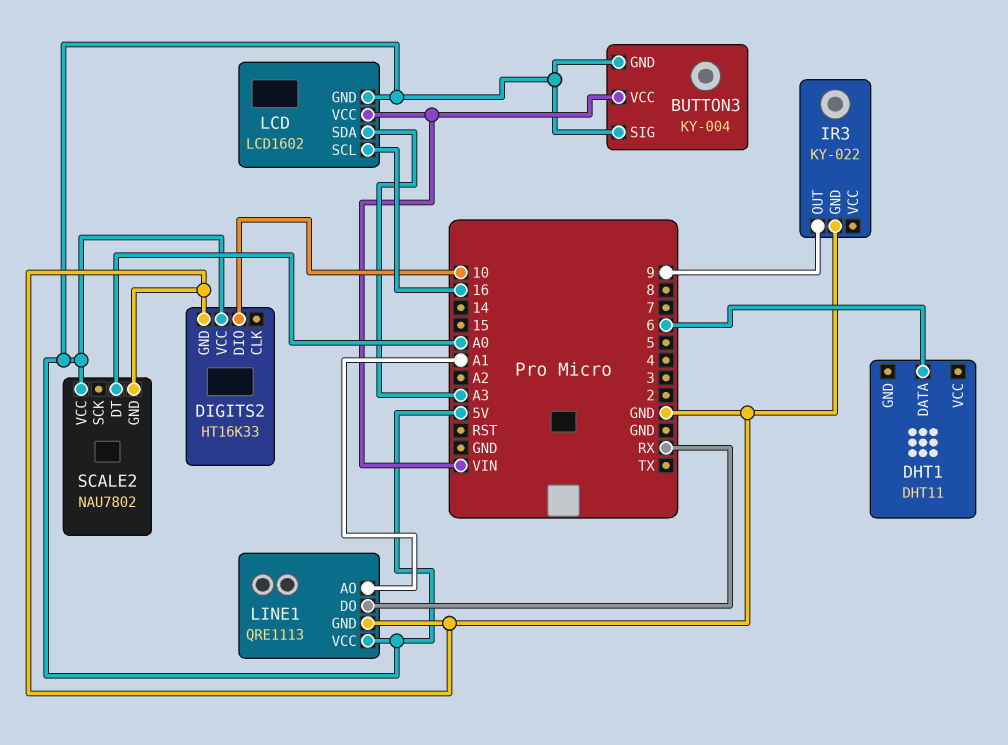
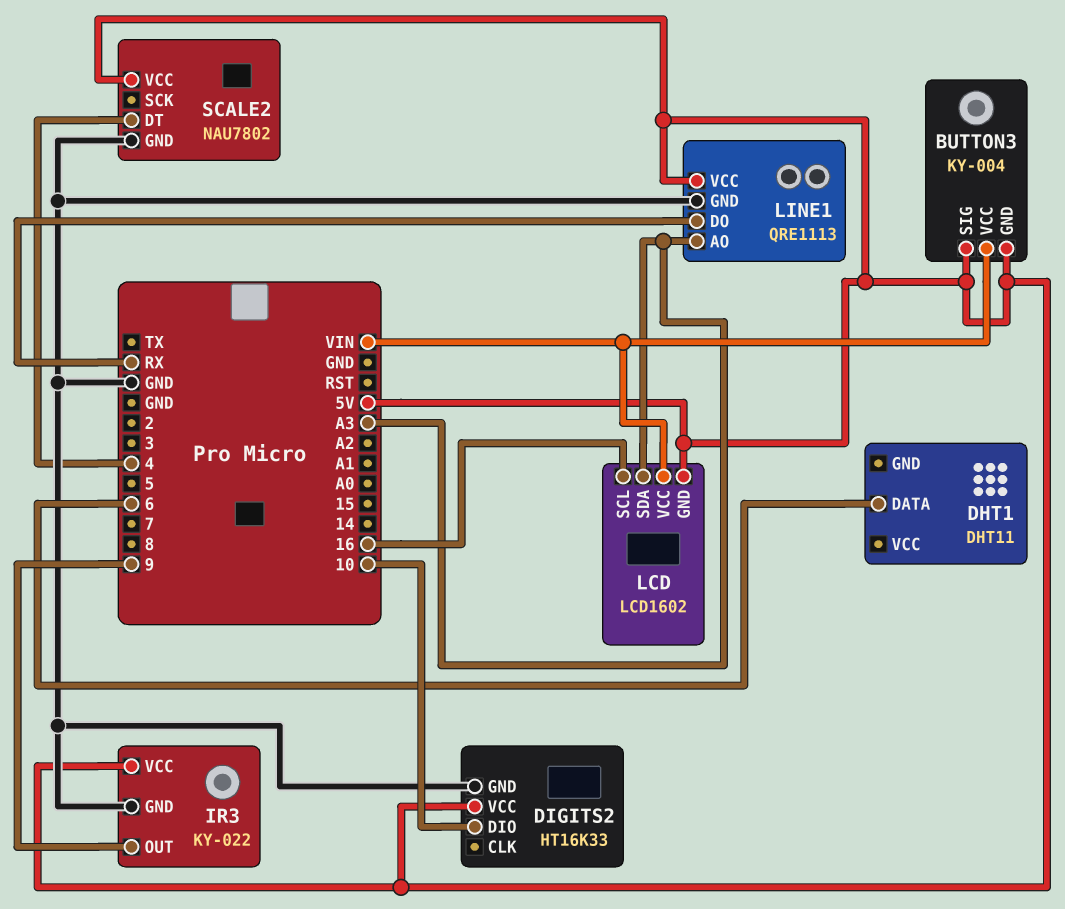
IR3 pin VCC: none -> 5V
LINE1 pin AO: A1 -> A3
SCALE2 pin DT: A0 -> 4

